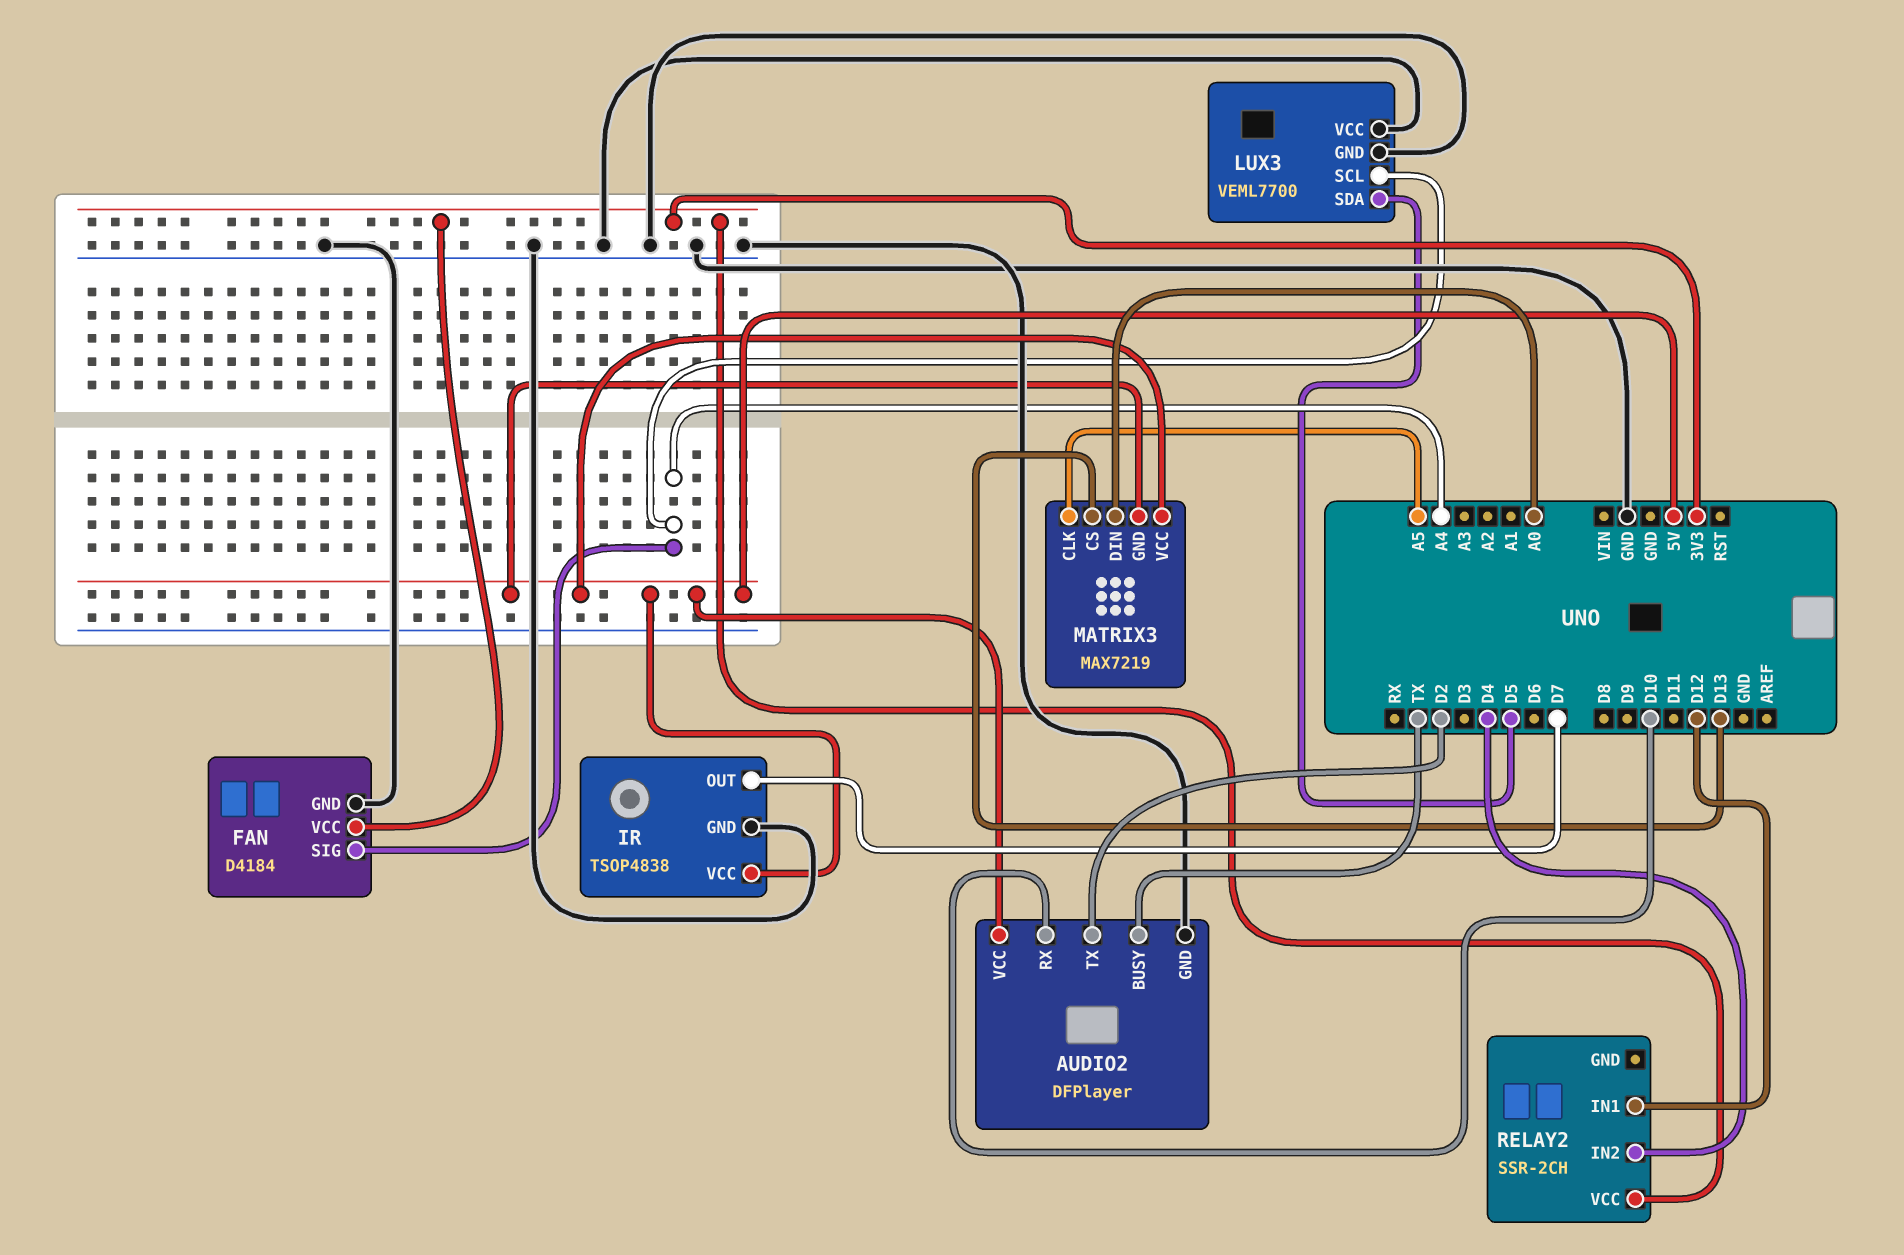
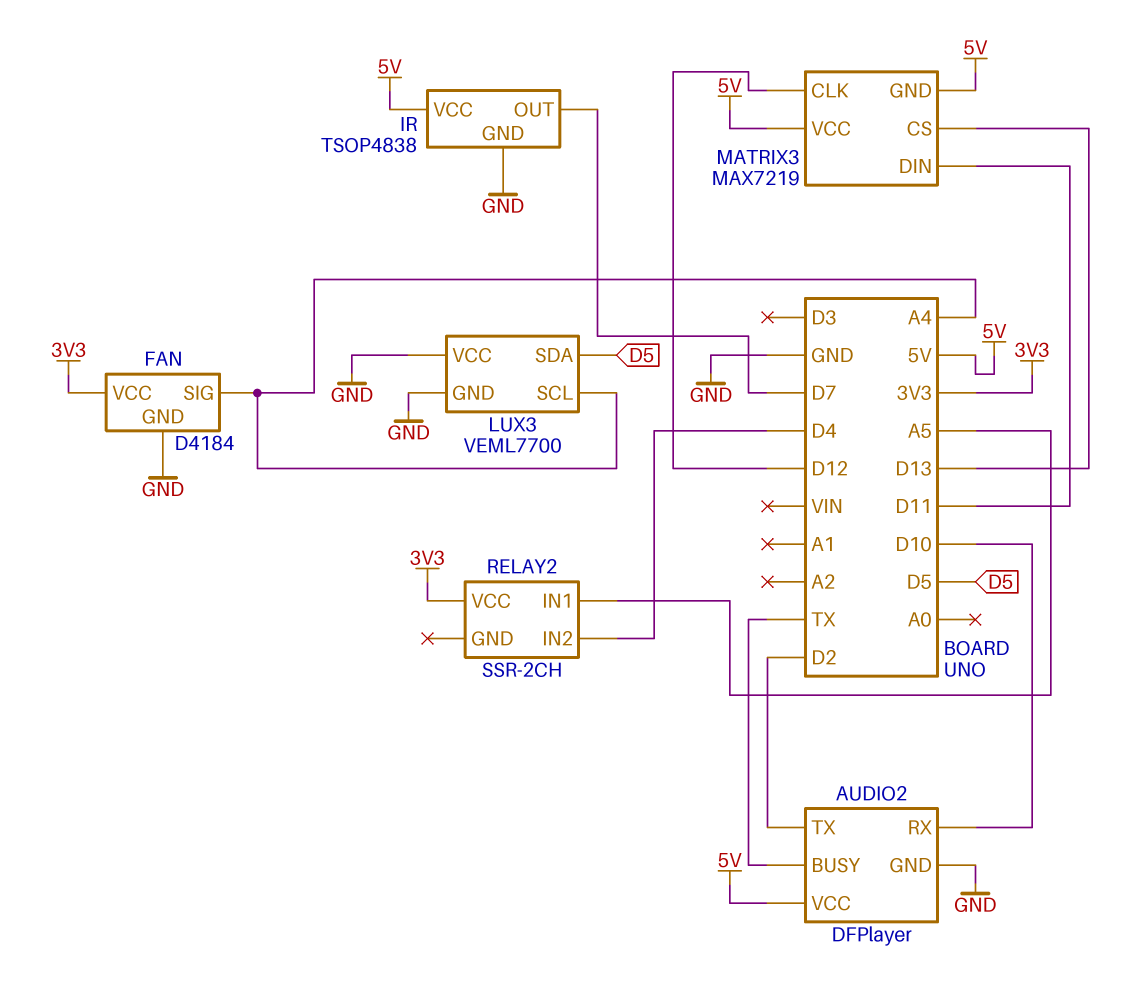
MATRIX3 pin CLK: A5 -> D12
MATRIX3 pin DIN: A0 -> D11
RELAY2 pin IN1: D12 -> A5

